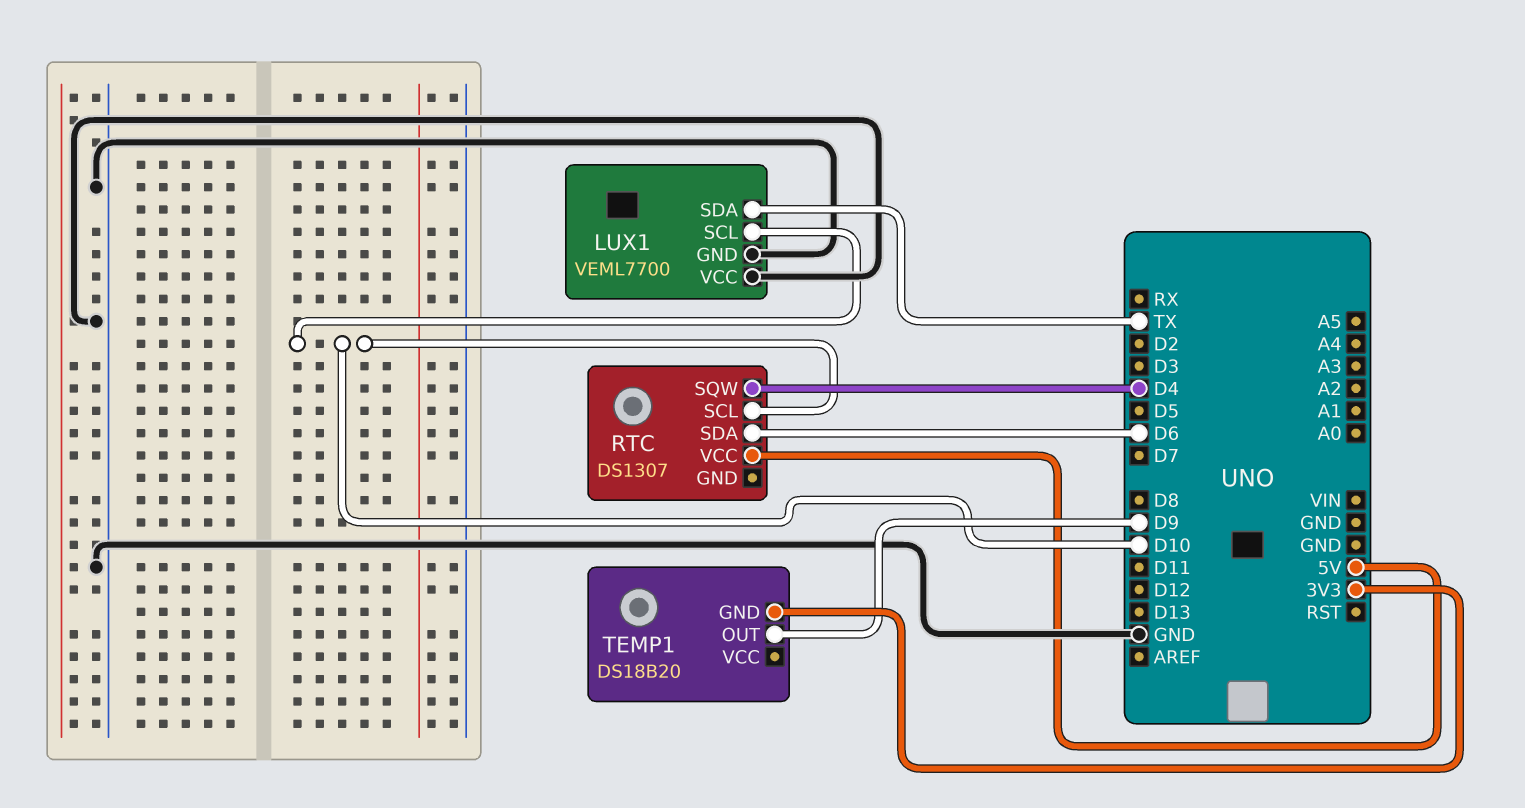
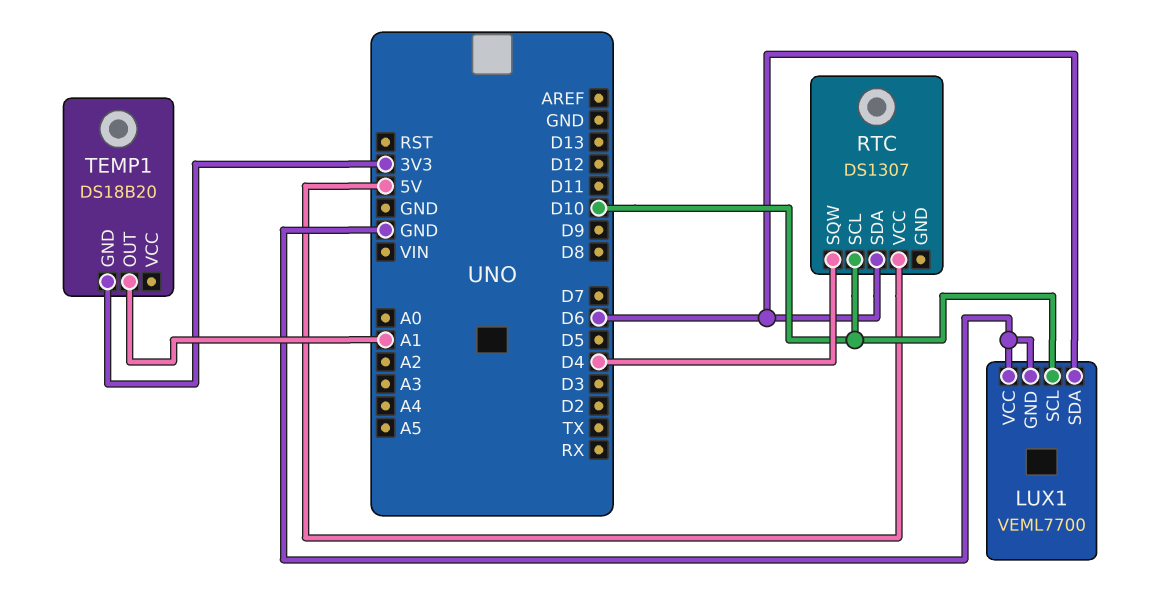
LUX1 pin SDA: TX -> D6
TEMP1 pin OUT: D9 -> A1

